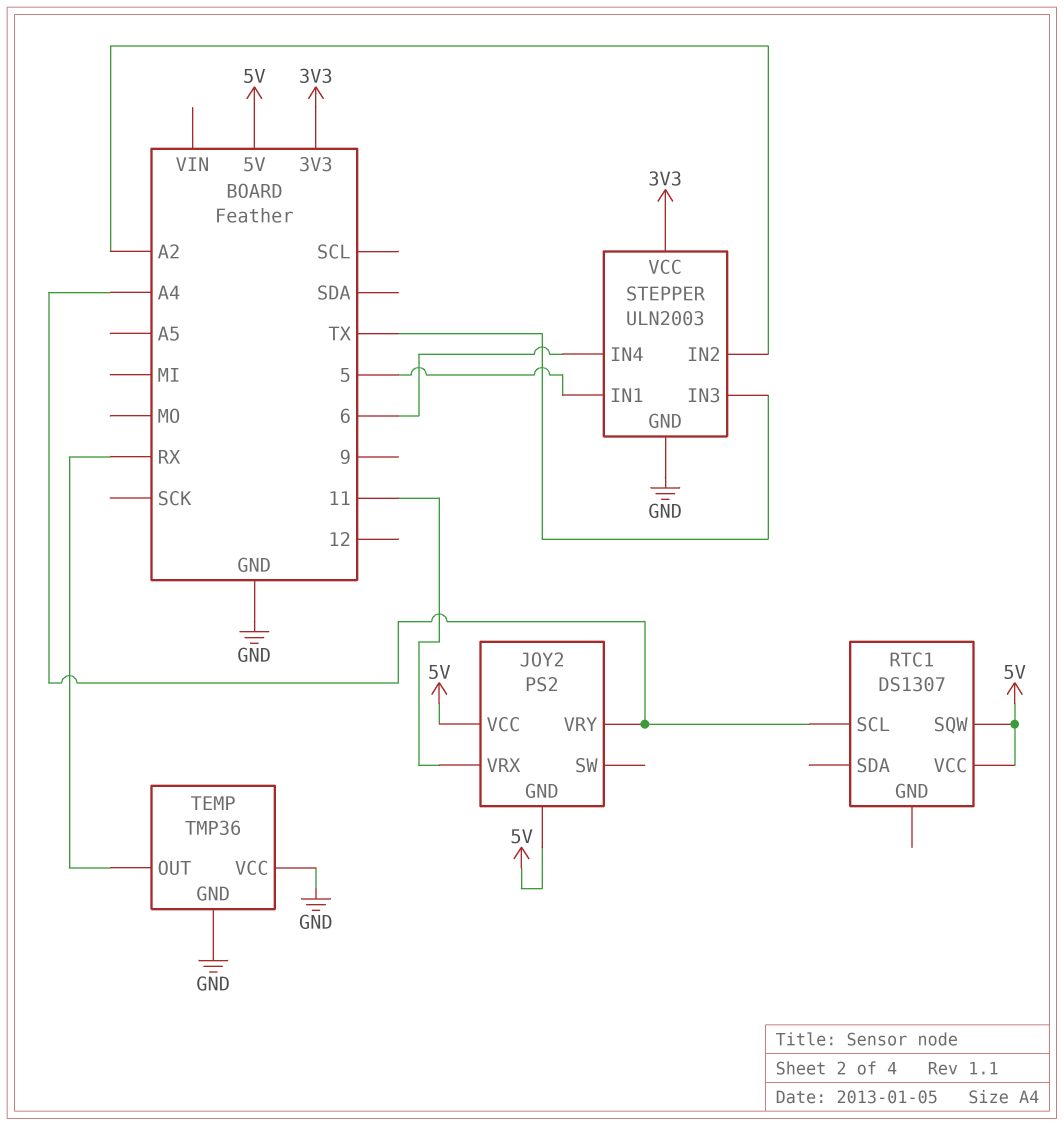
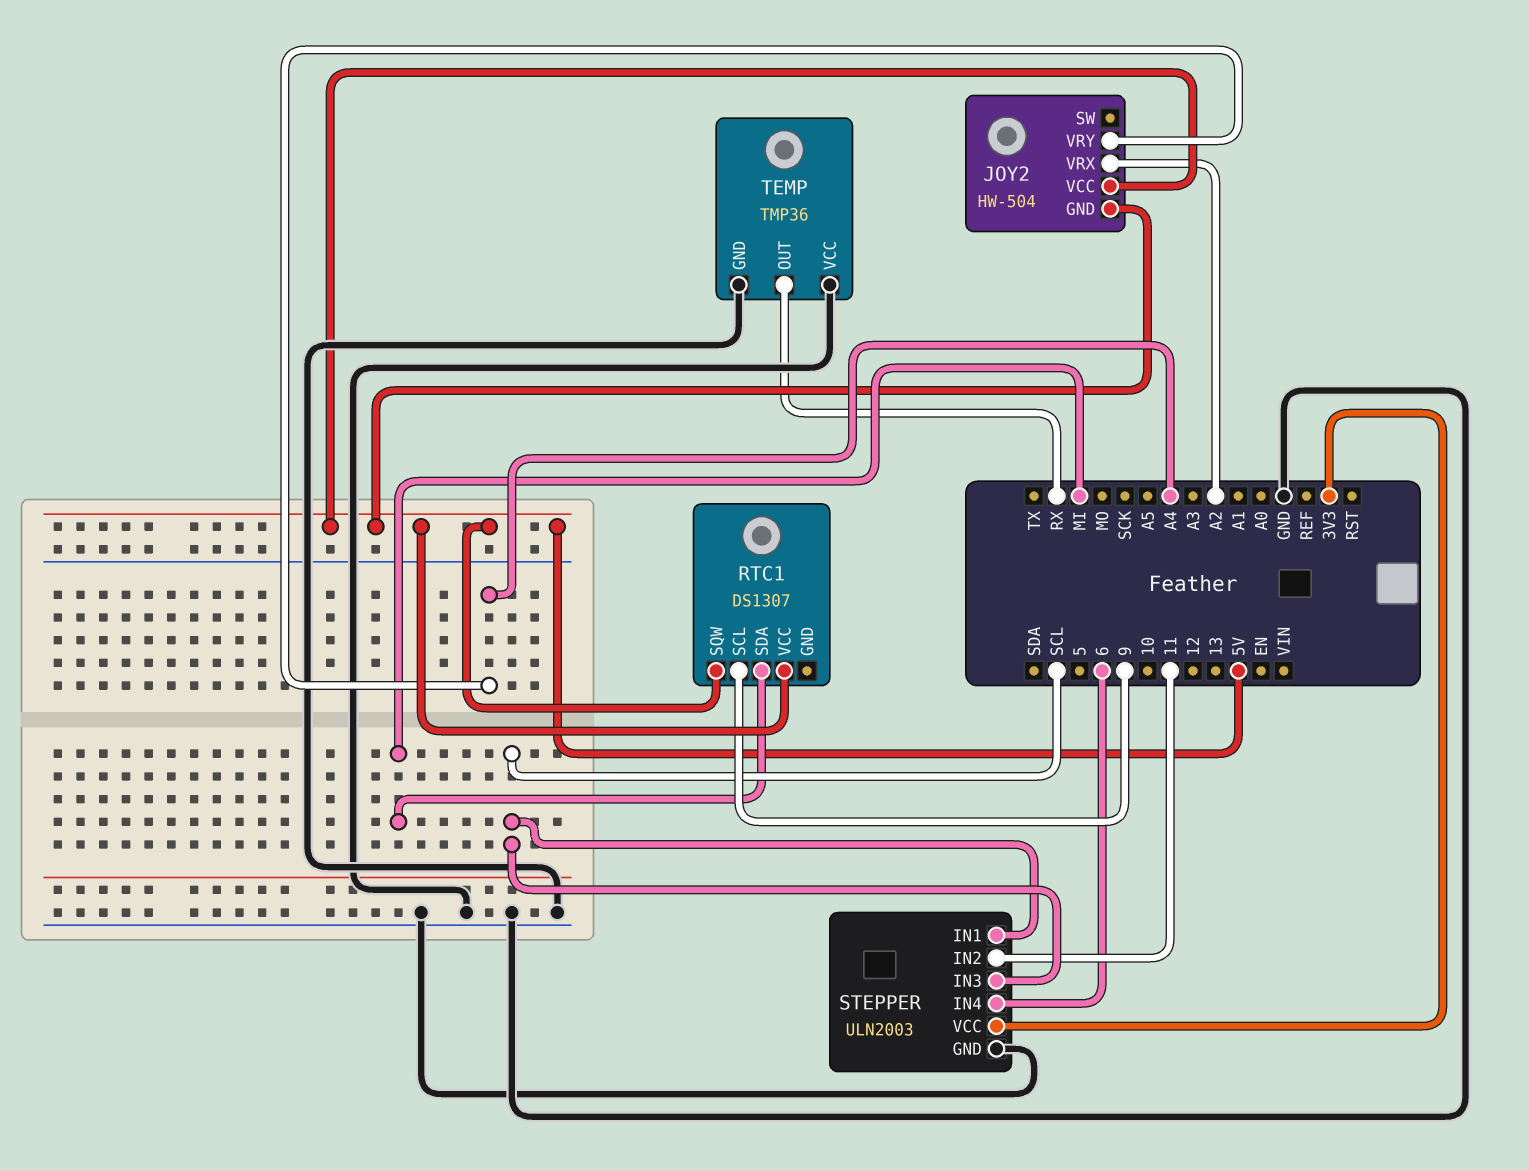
JOY2: PS2 -> HW-504
JOY2 pin VRX: 11 -> A2
RTC1 pin SCL: A4 -> 9
RTC1 pin SDA: none -> MI
STEPPER pin IN1: 5 -> SCL
STEPPER pin IN2: A2 -> 11
STEPPER pin IN3: TX -> SCL

